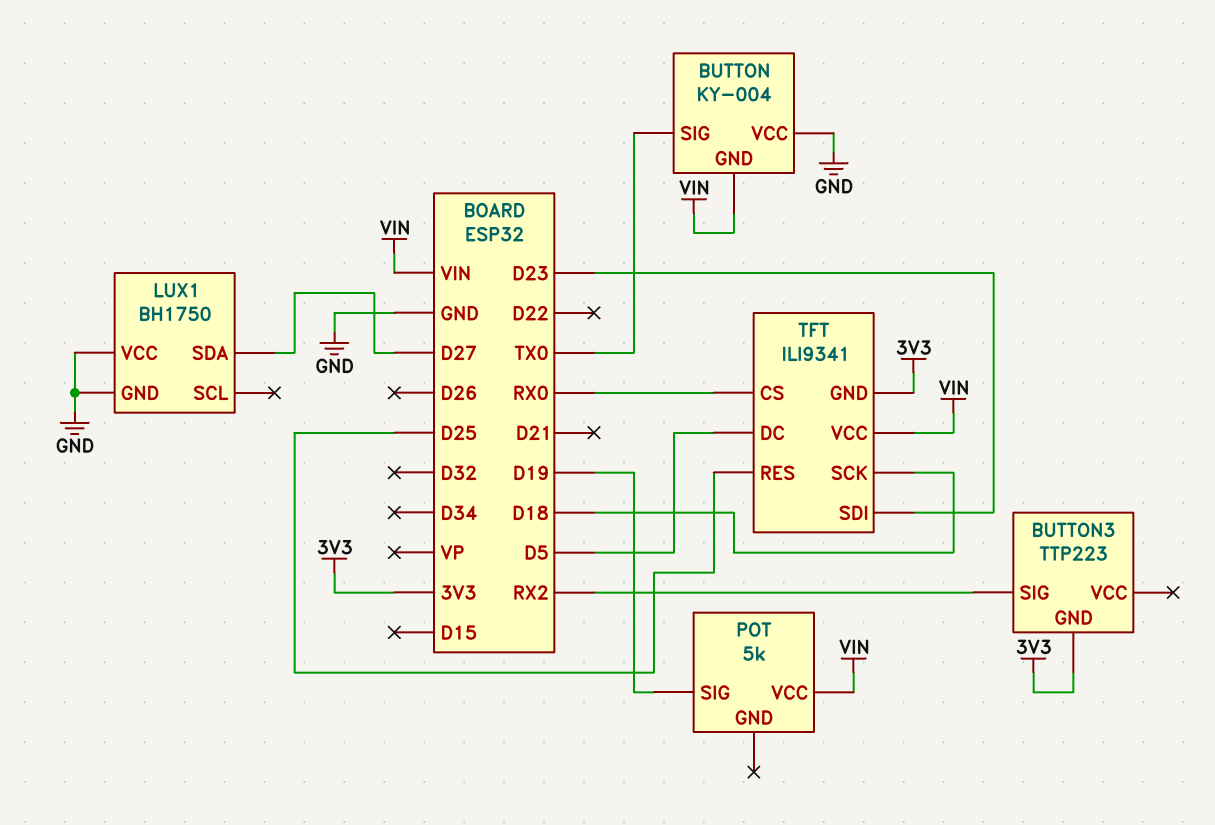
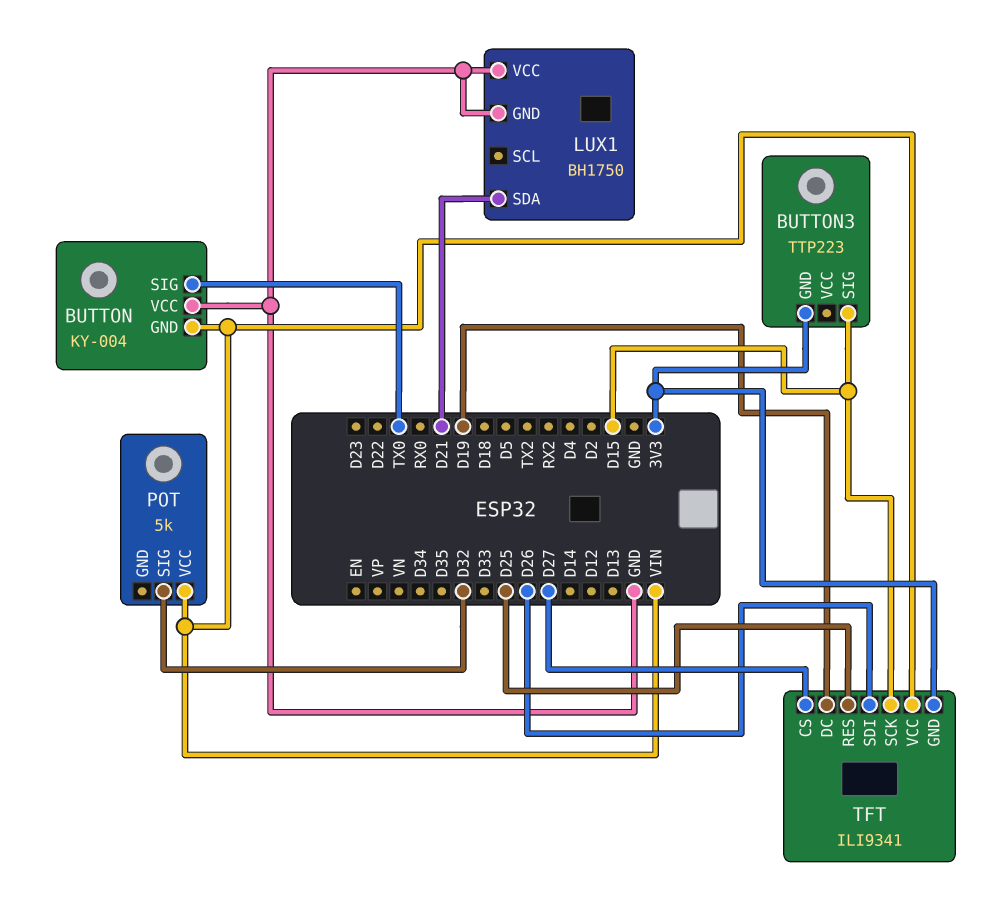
BUTTON3 pin SIG: RX2 -> D15
LUX1 pin SDA: D27 -> D21
POT pin SIG: D19 -> D32
TFT pin CS: RX0 -> D27
TFT pin DC: D5 -> D19
TFT pin SCK: D18 -> D15
TFT pin SDI: D23 -> D26

